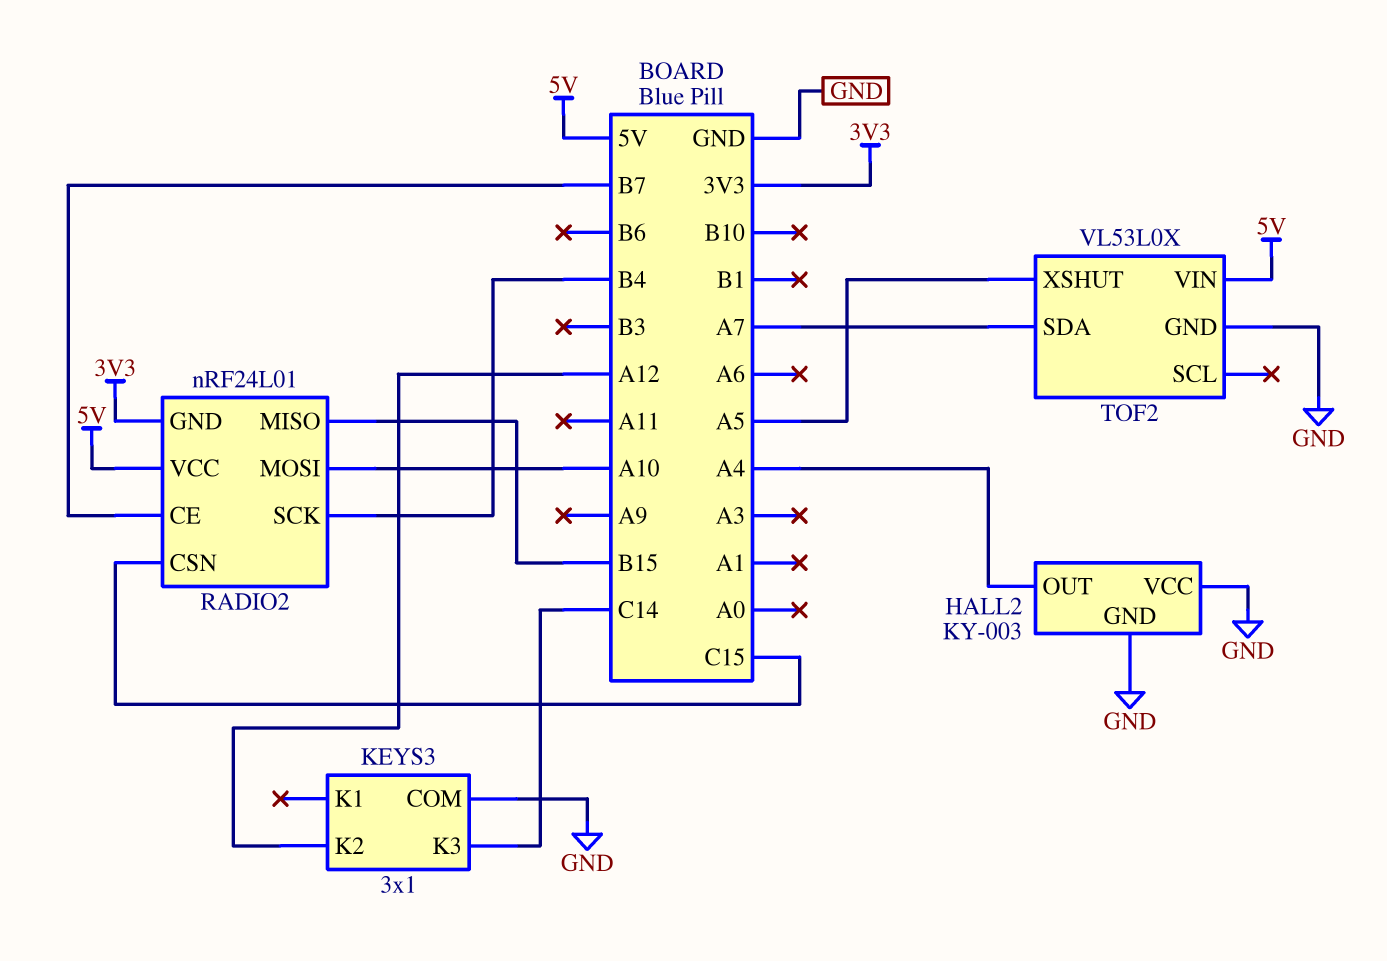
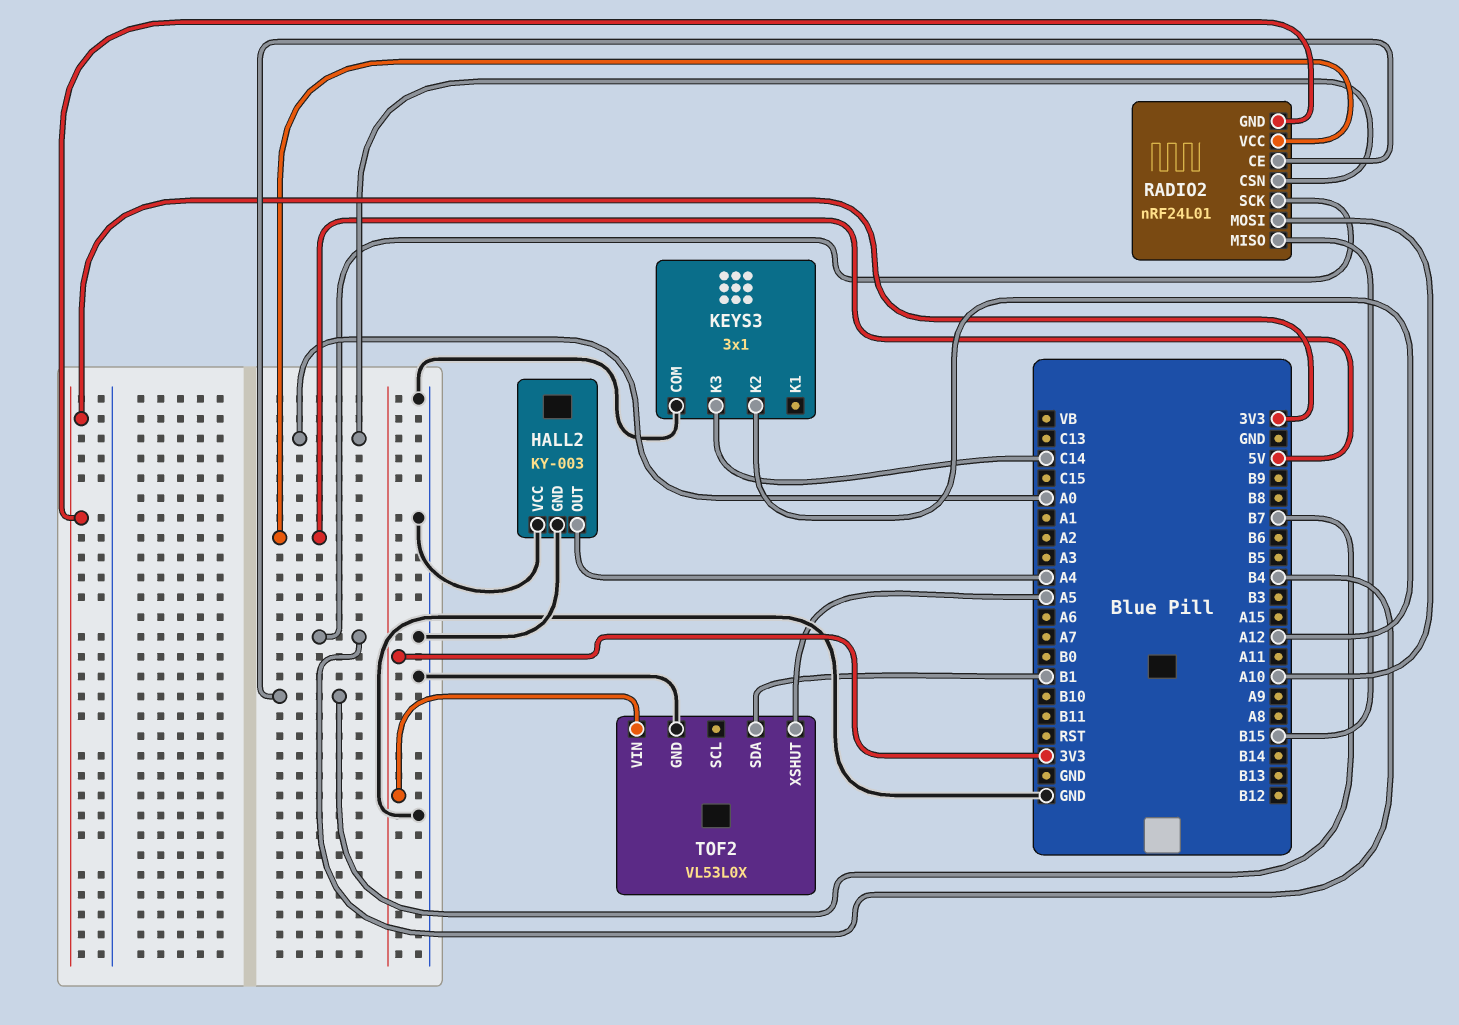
RADIO2 pin CSN: C15 -> A0
TOF2 pin SDA: A7 -> B1
TOF2 pin VIN: 5V -> 3V3

